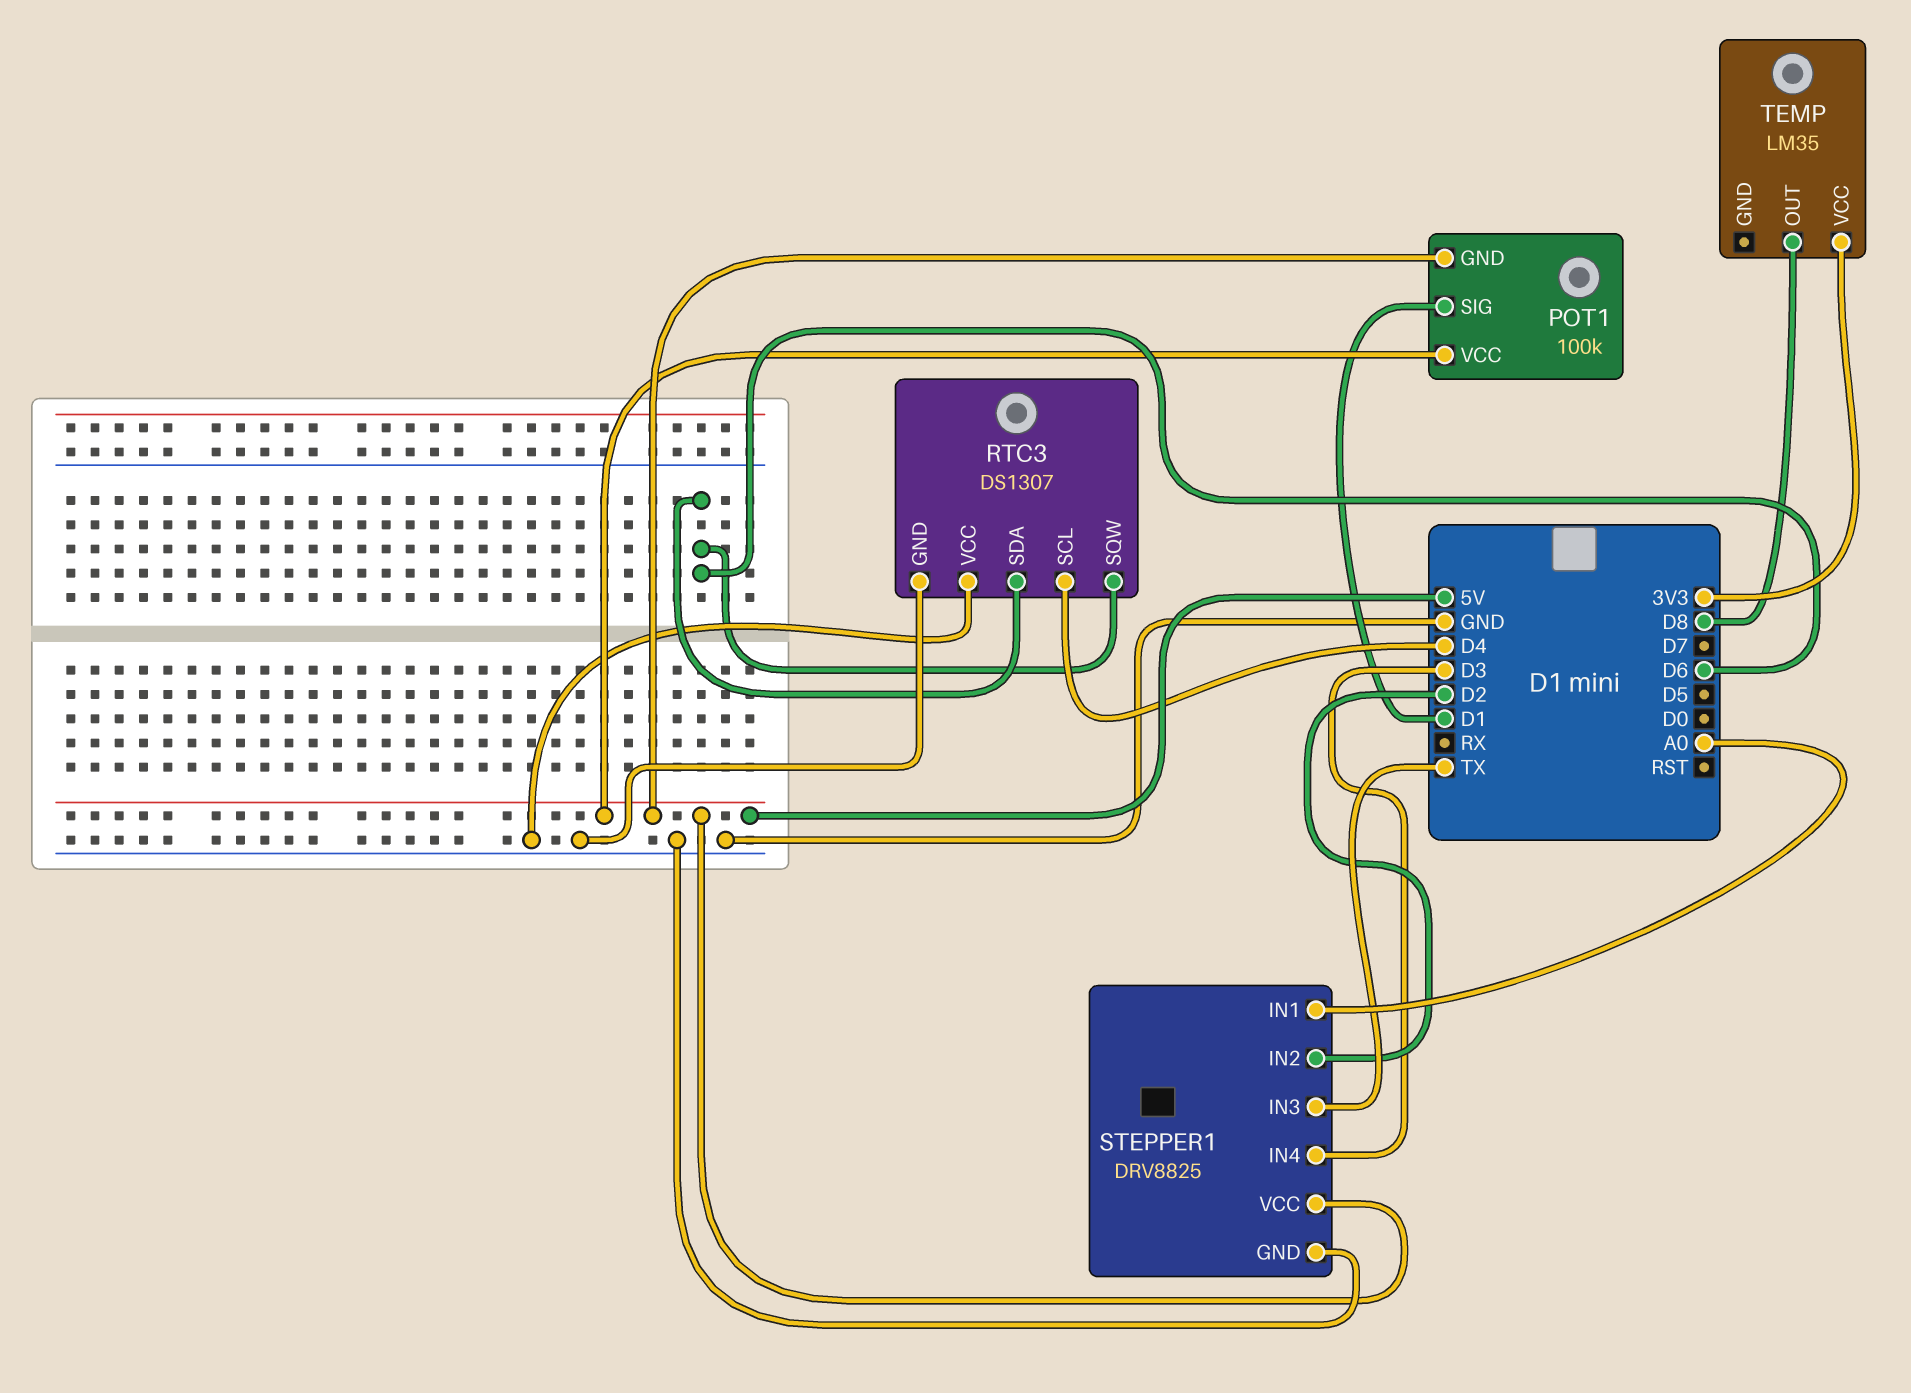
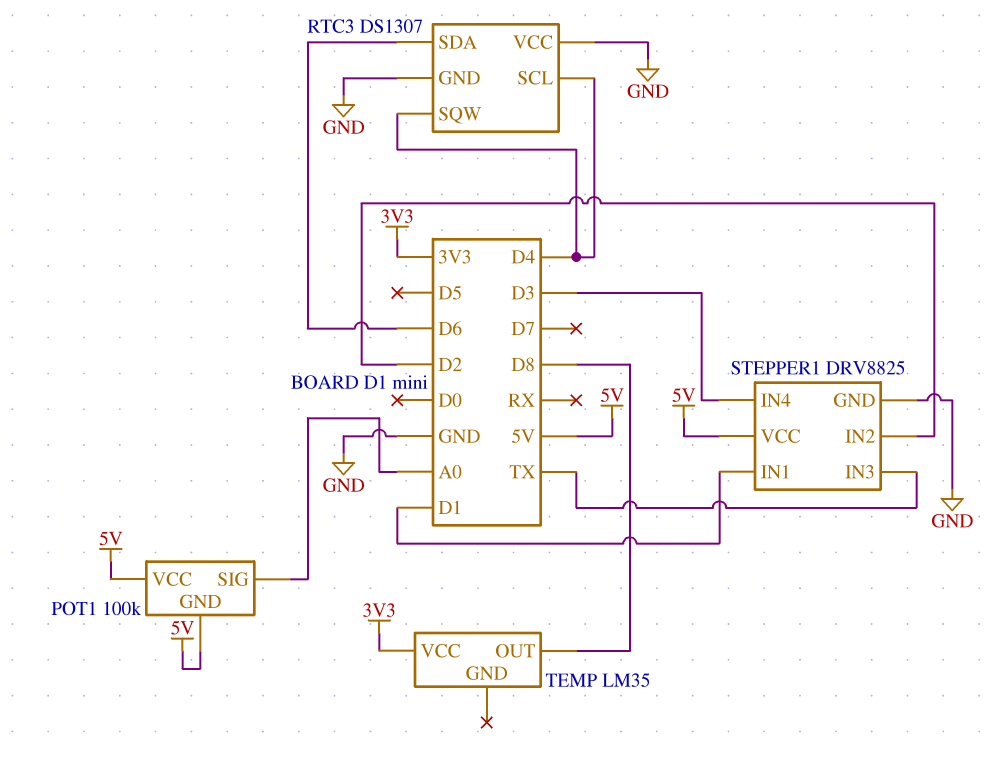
POT1 pin SIG: D1 -> A0
RTC3 pin SQW: D6 -> D4
STEPPER1 pin IN1: A0 -> D1

